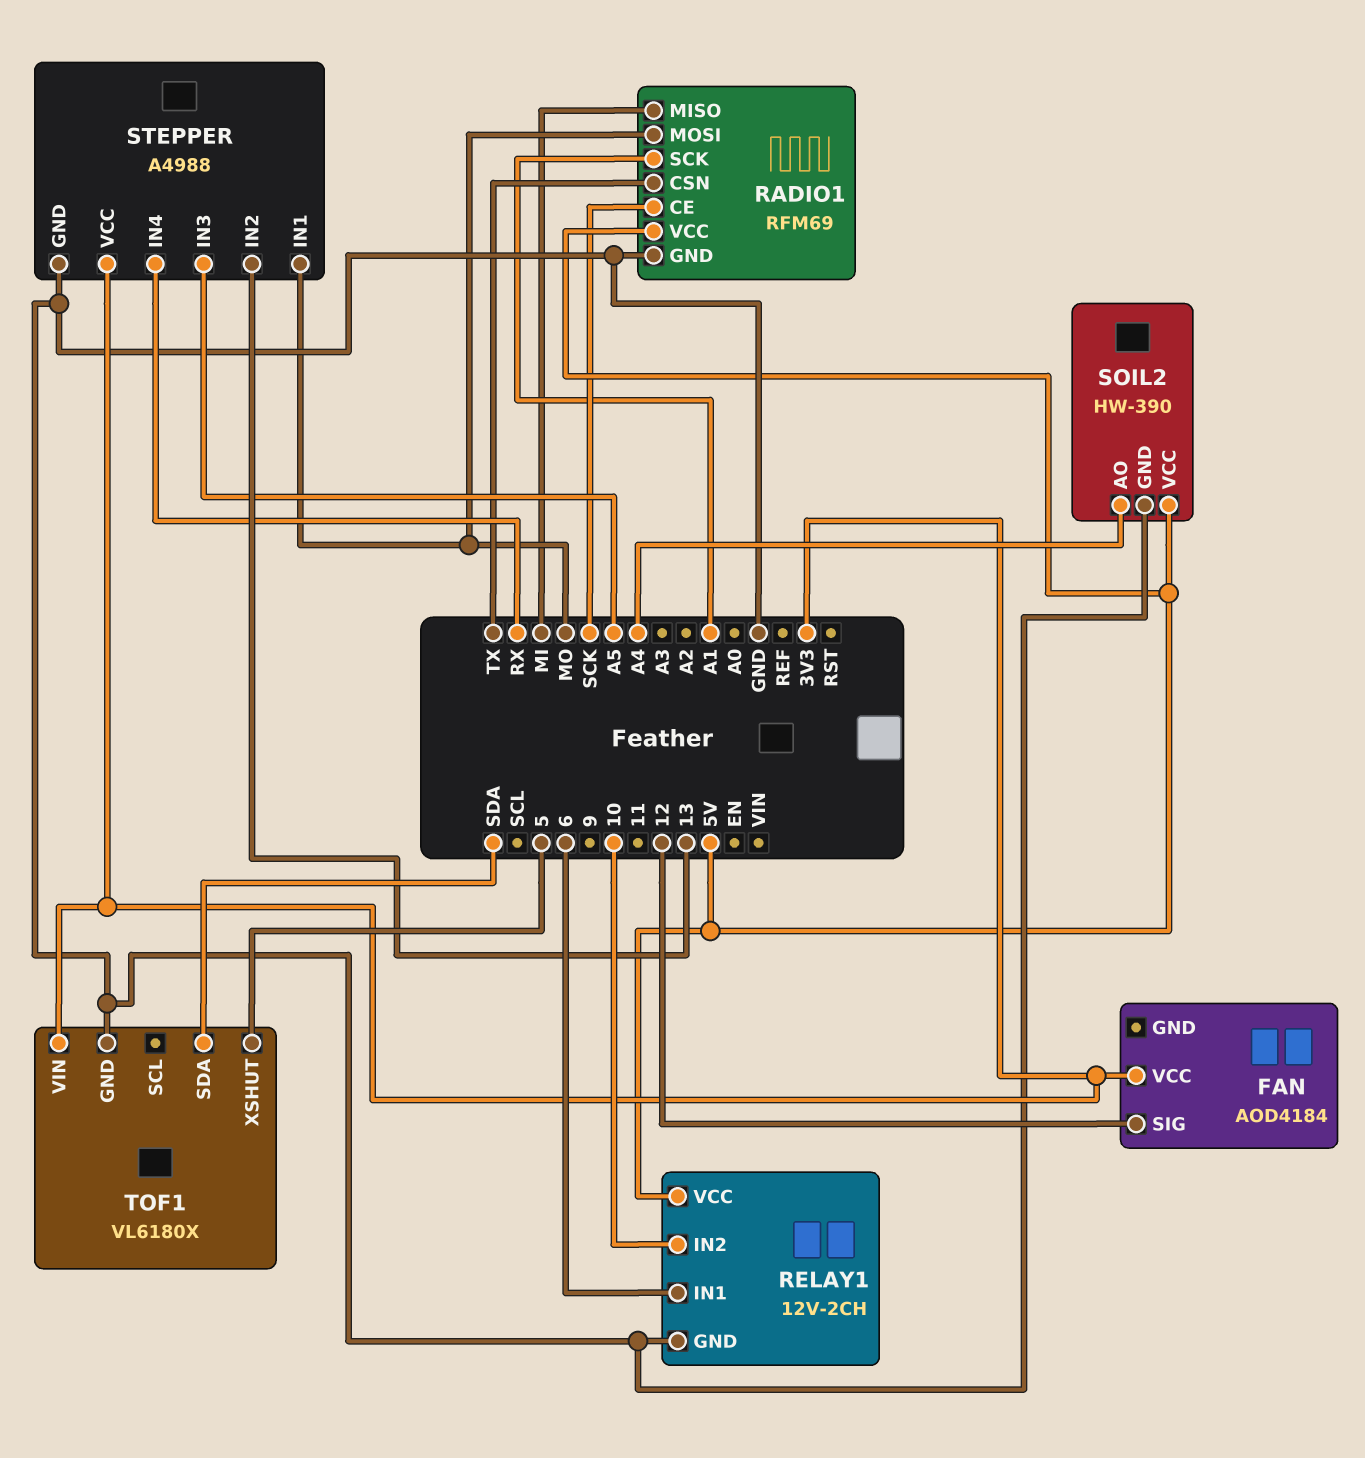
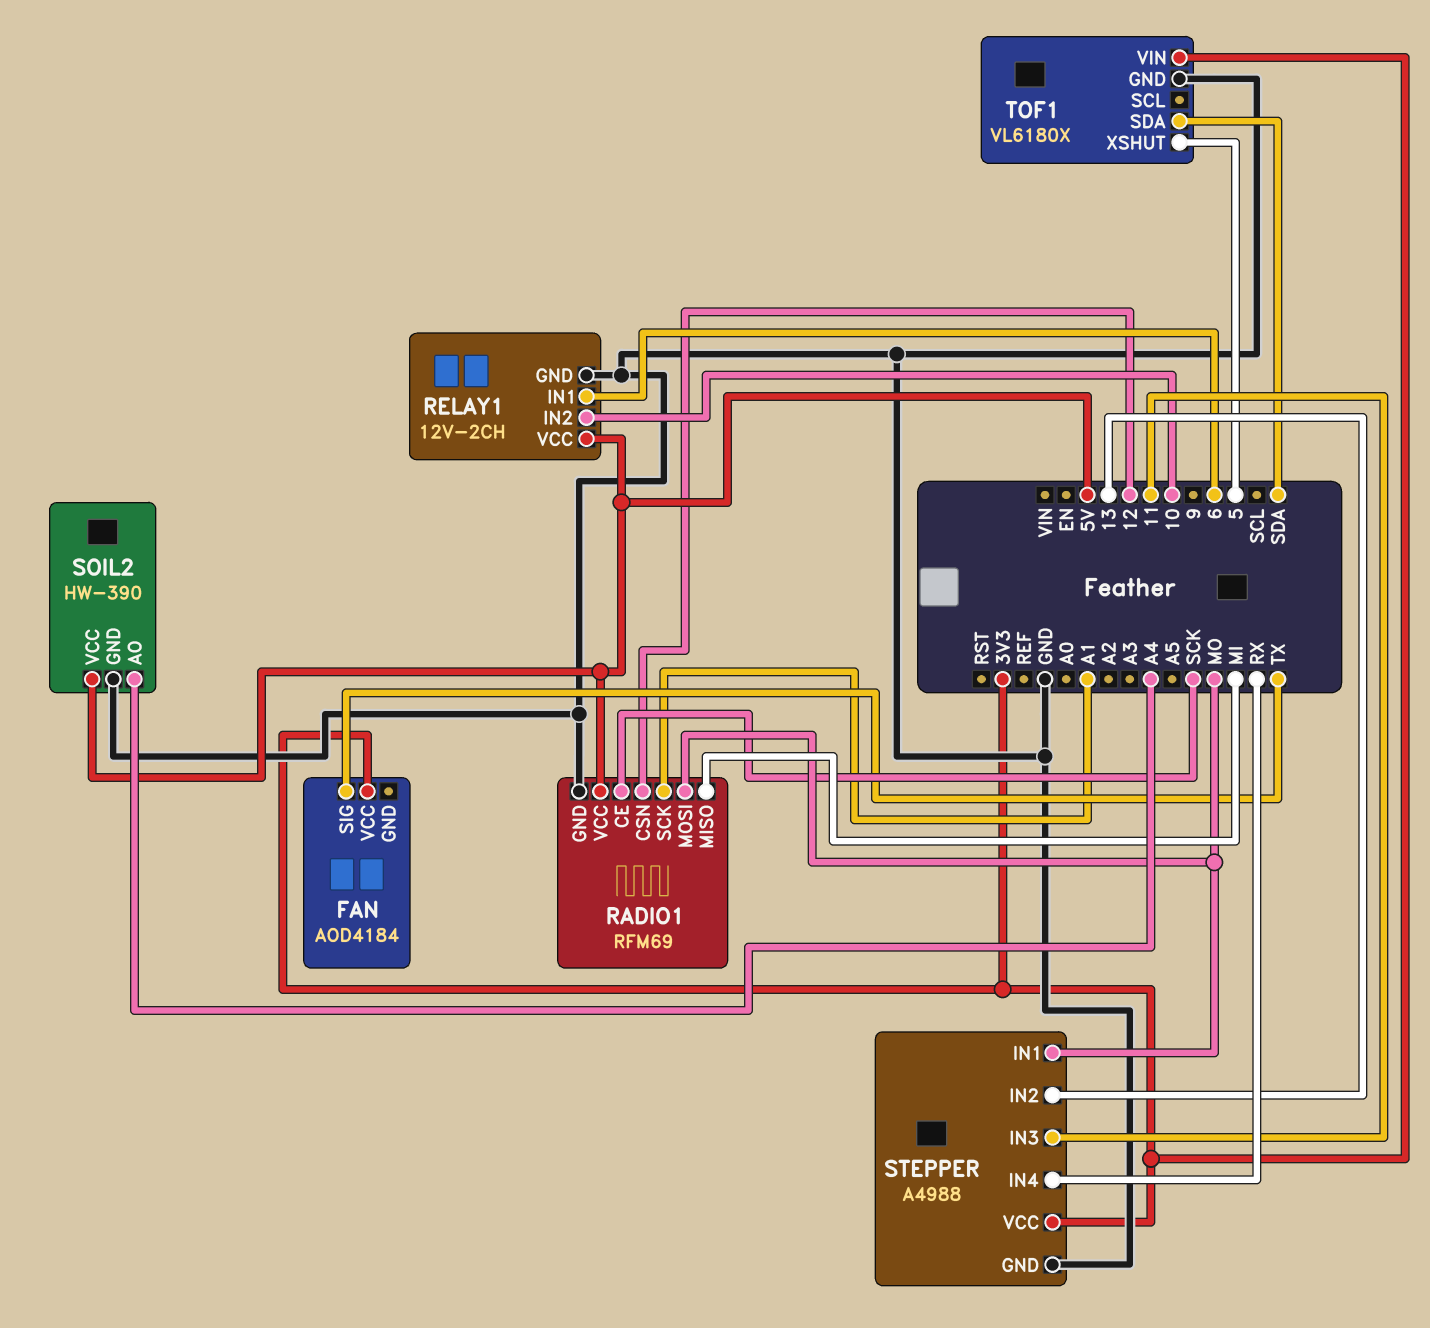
FAN pin SIG: 12 -> TX
RADIO1 pin CSN: TX -> 12
STEPPER pin IN3: A5 -> 11

